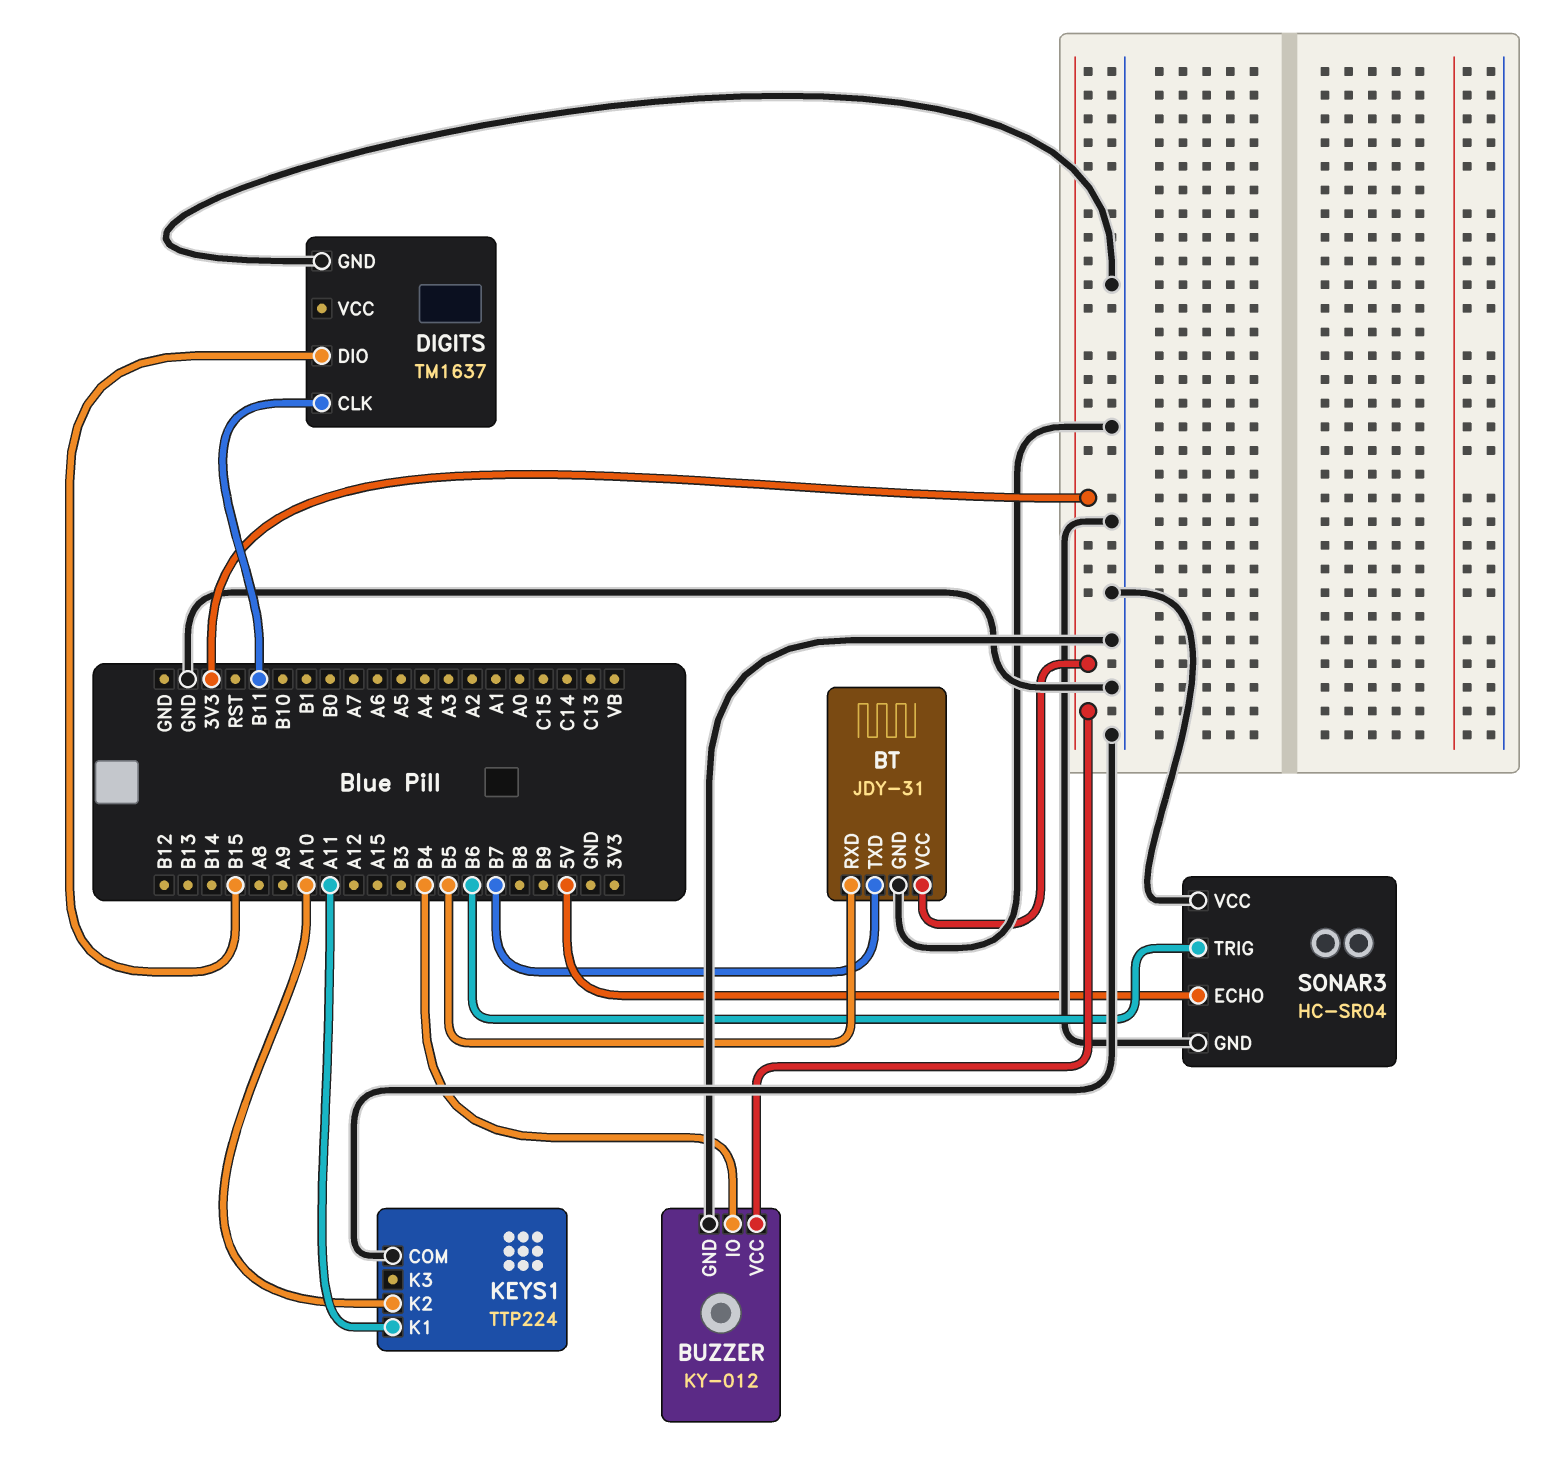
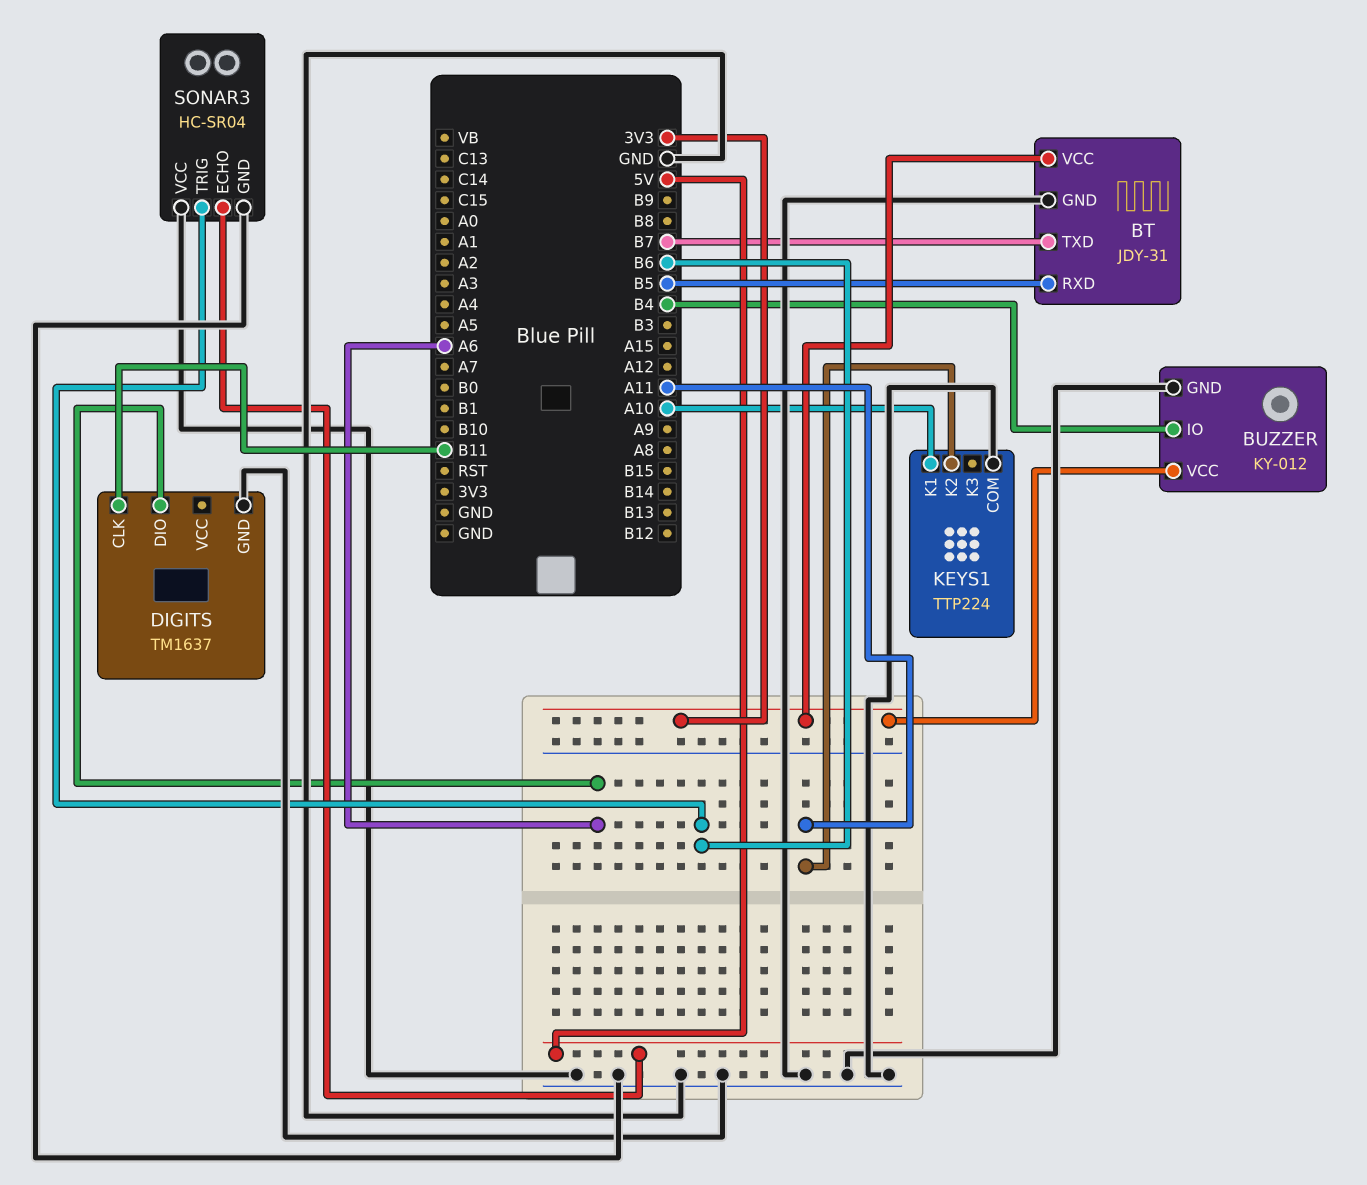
DIGITS pin DIO: B15 -> A6
KEYS1 pin K1: A11 -> A10
KEYS1 pin K2: A10 -> A11

